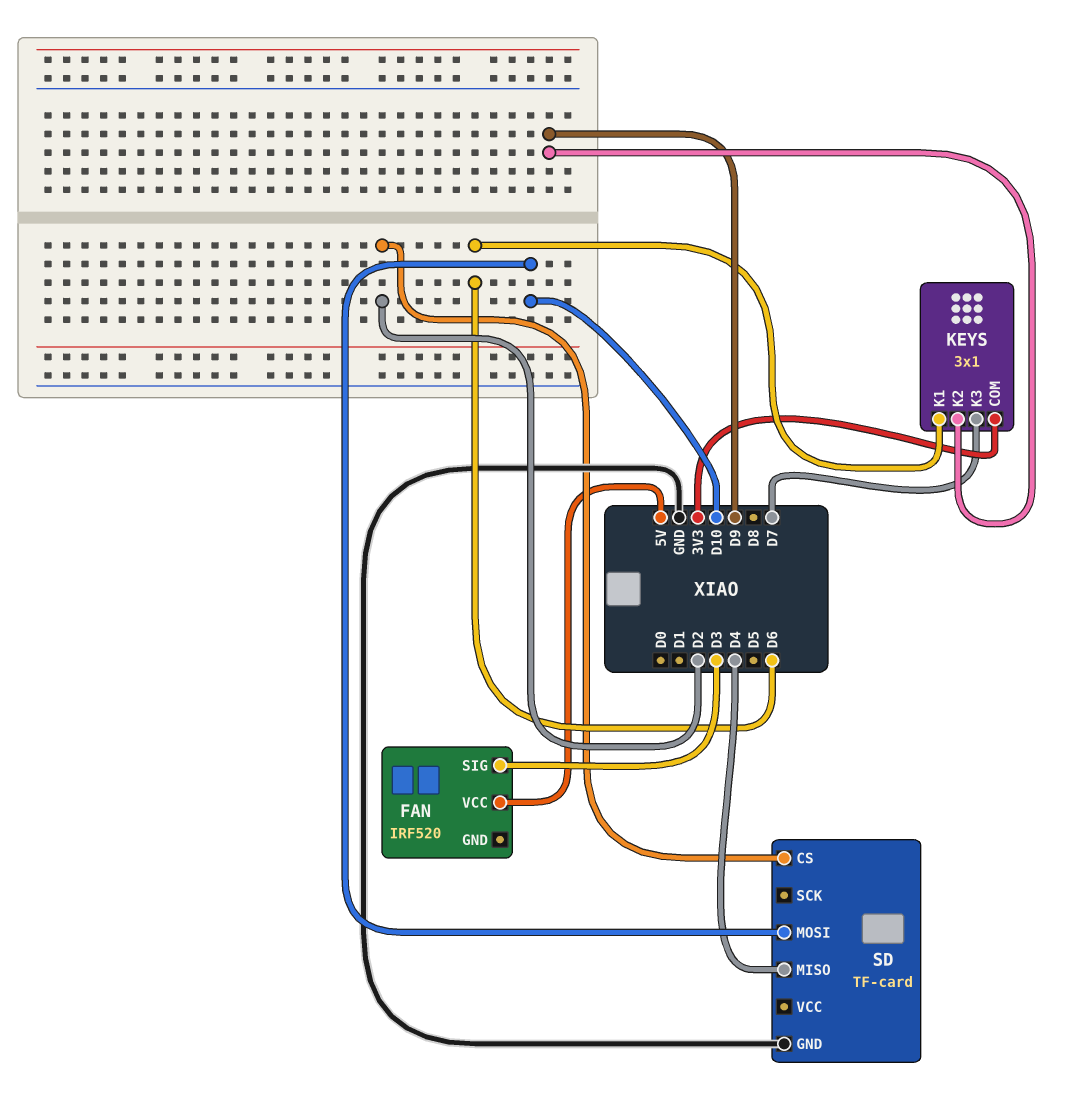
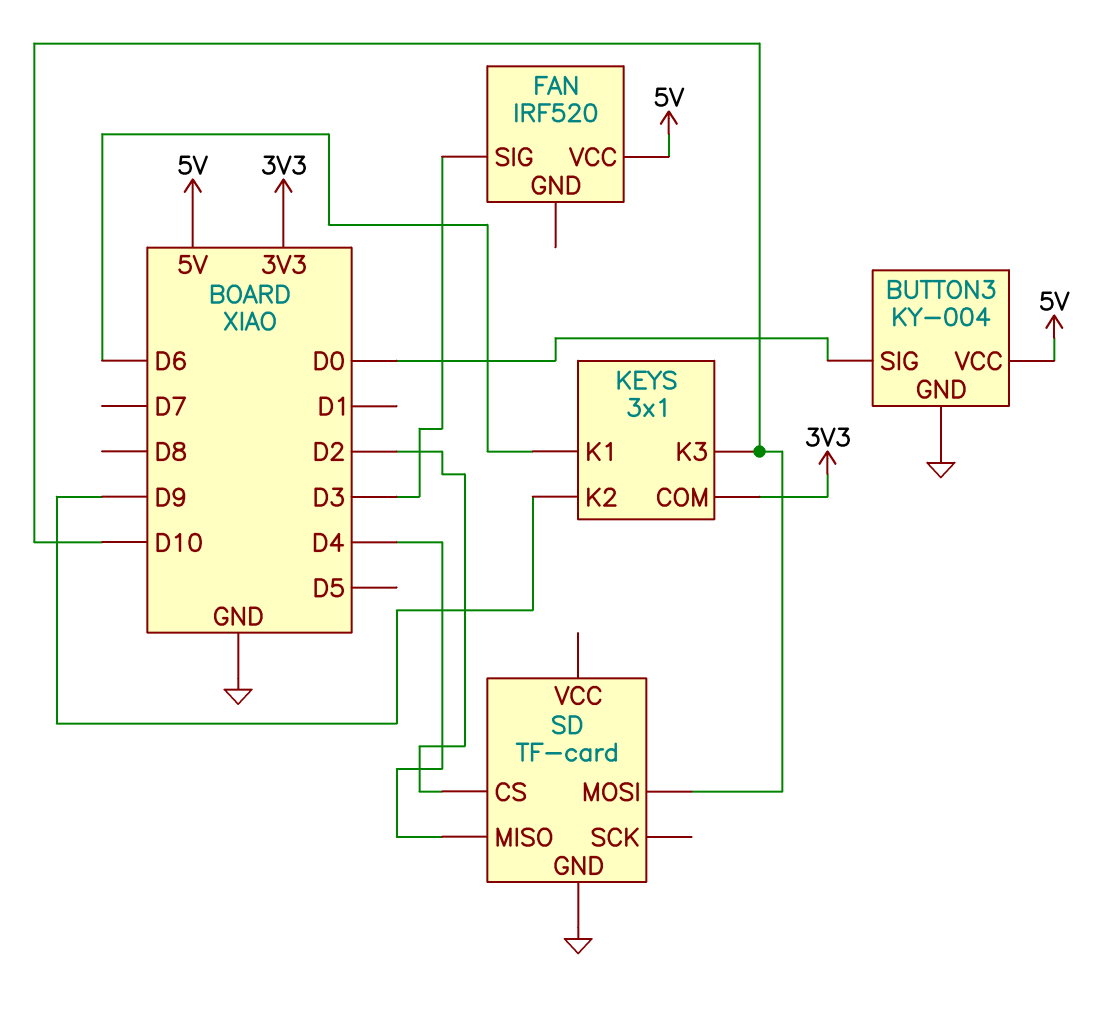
BUTTON3: none -> KY-004
BUTTON3 pin GND: none -> GND
BUTTON3 pin SIG: none -> D0
BUTTON3 pin VCC: none -> 5V
KEYS pin K3: D7 -> D10

